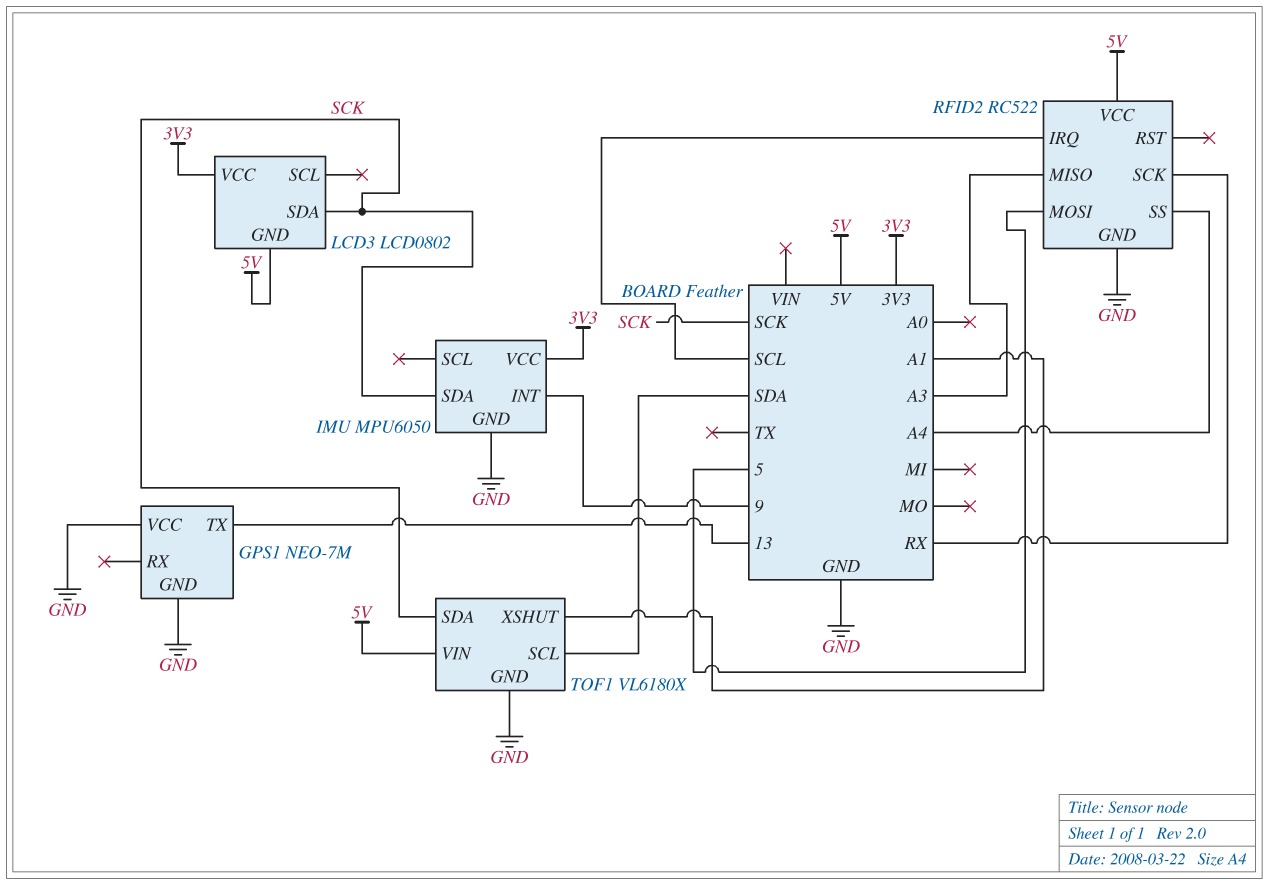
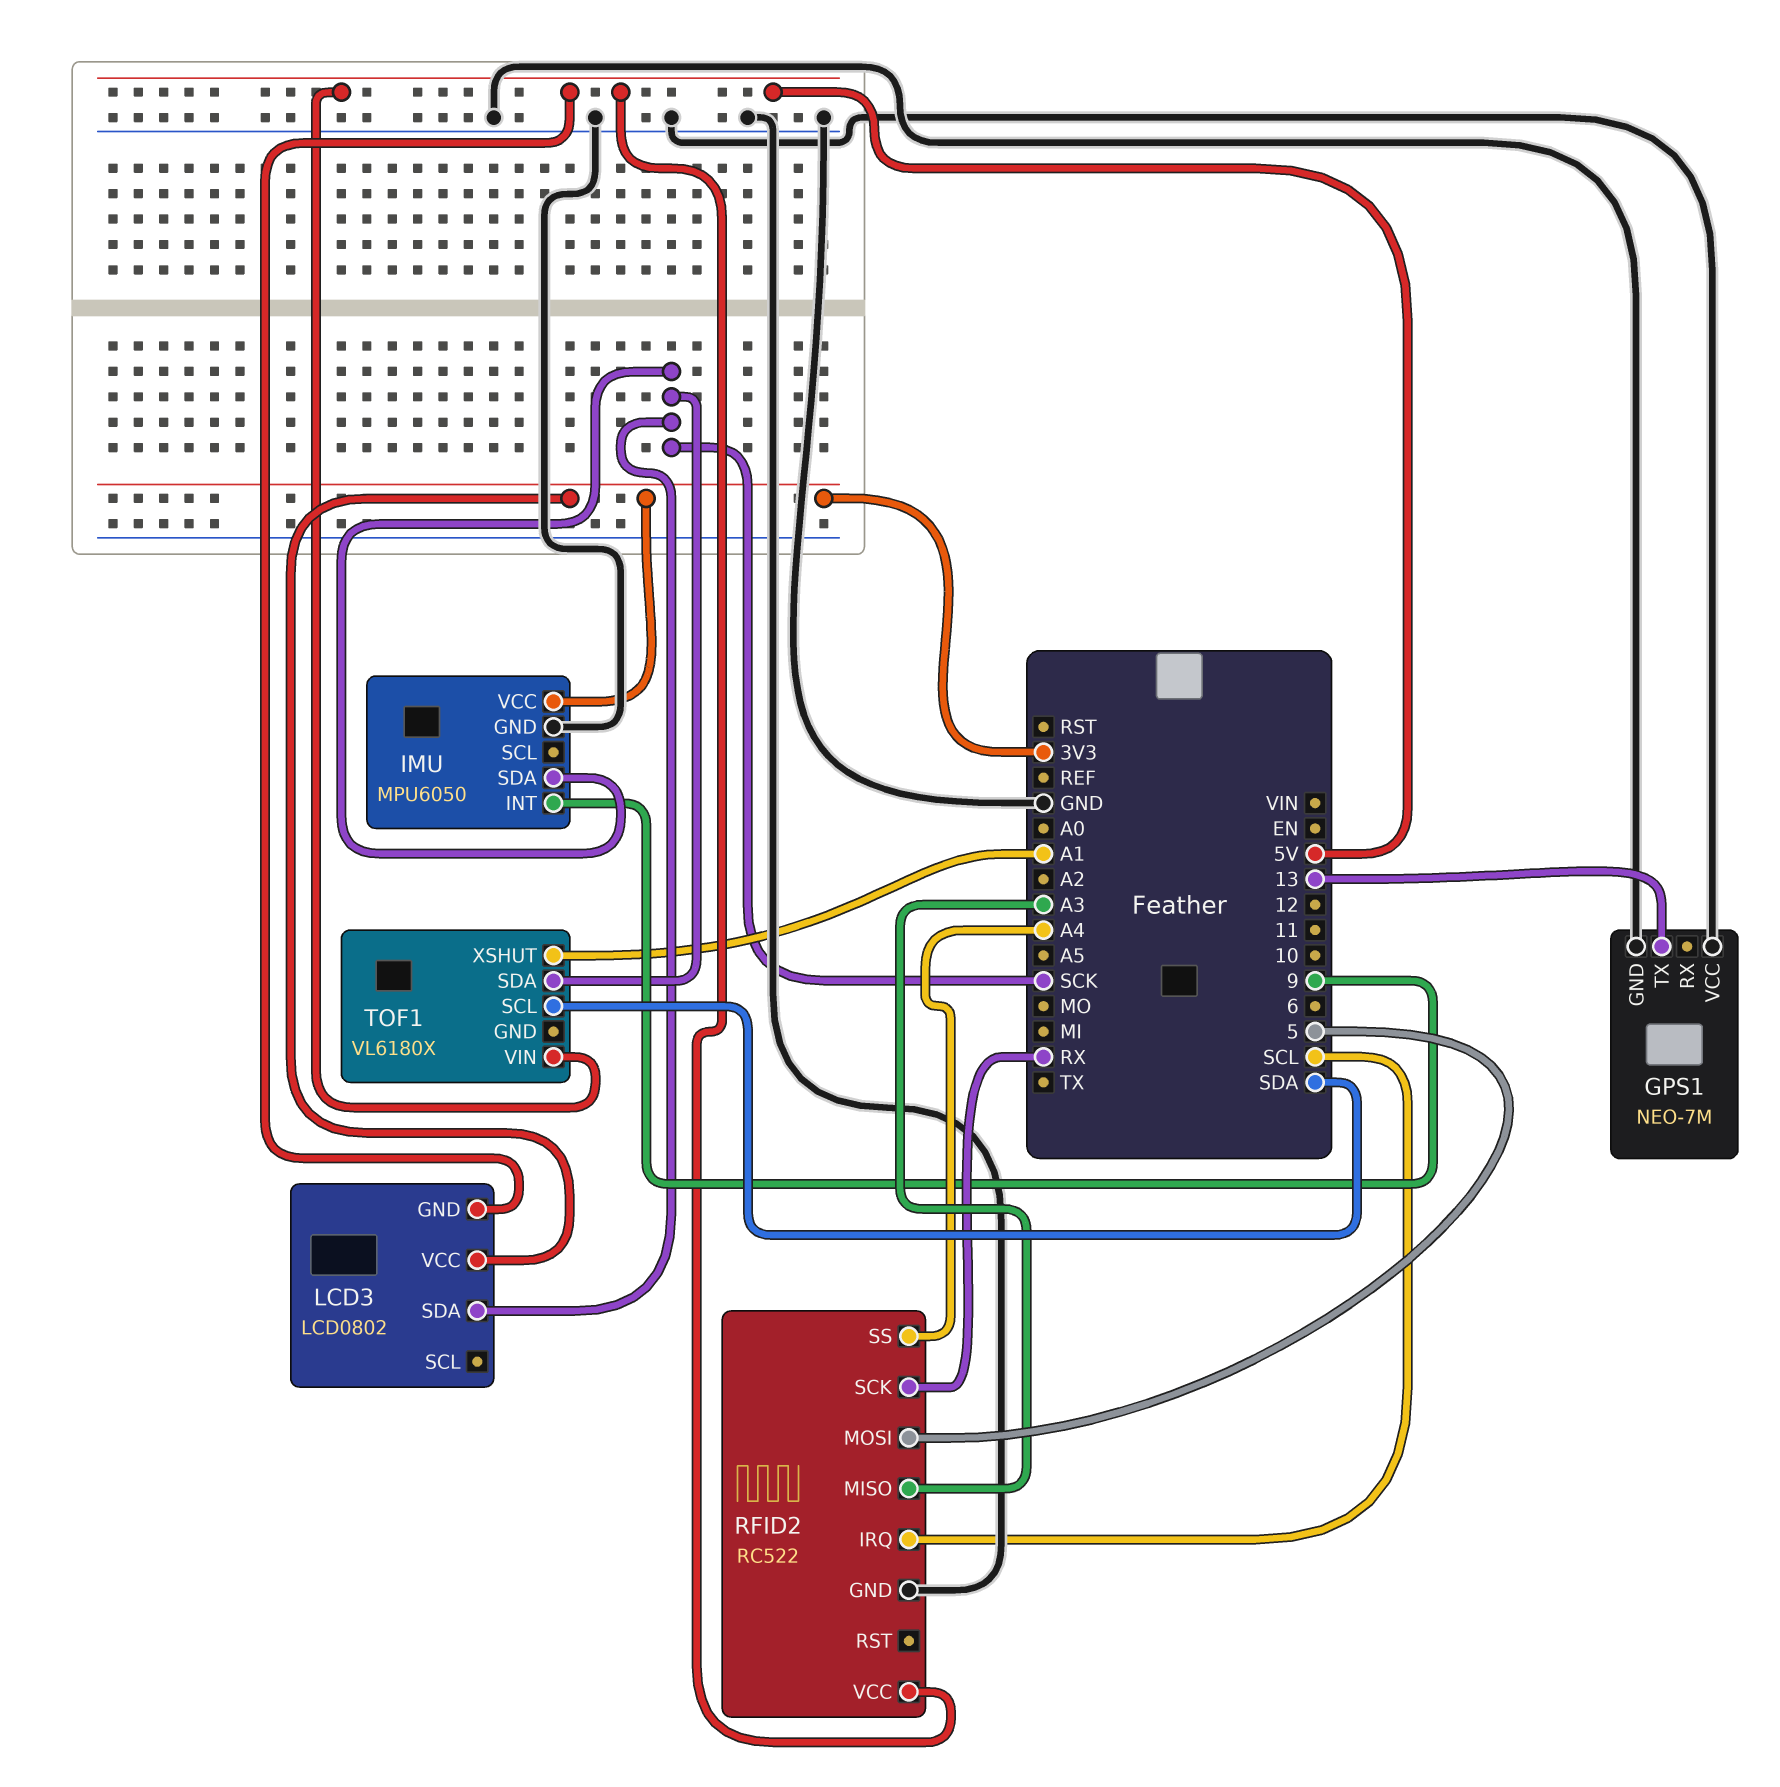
TOF1 pin GND: GND -> none

